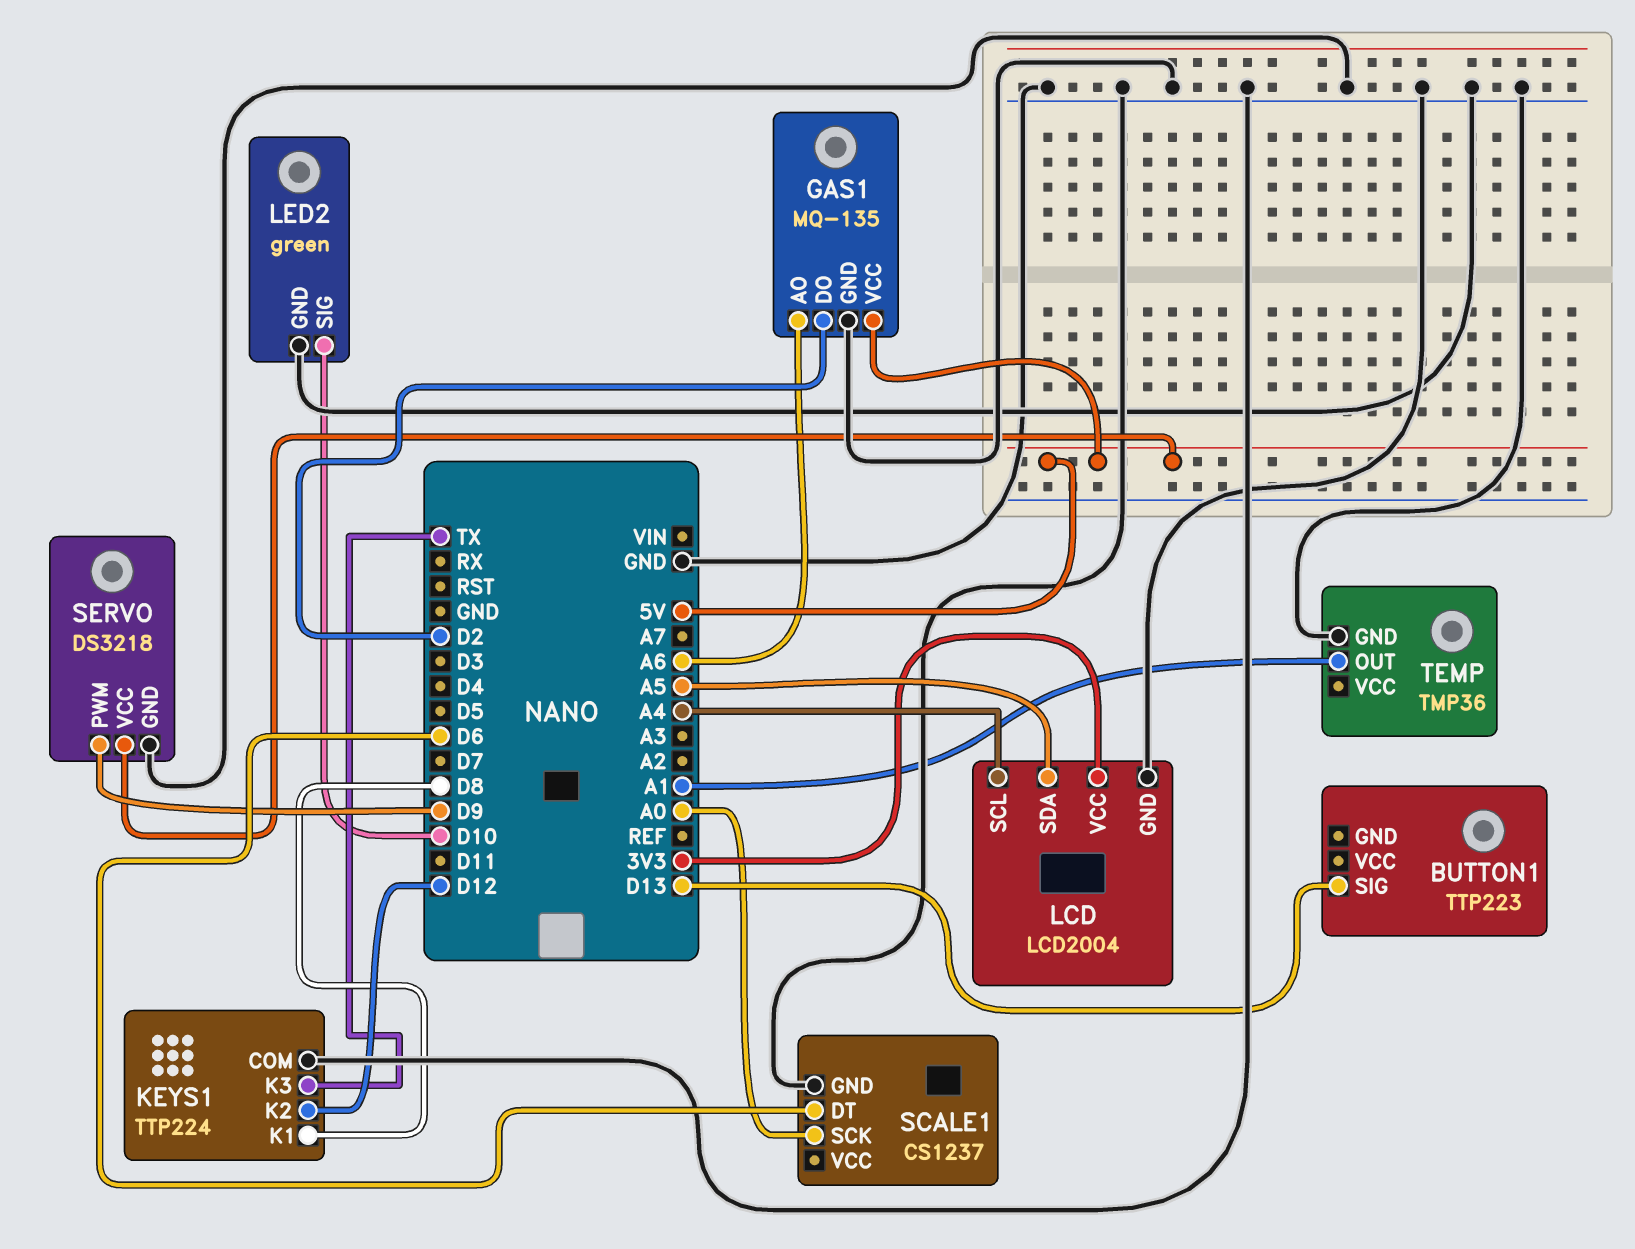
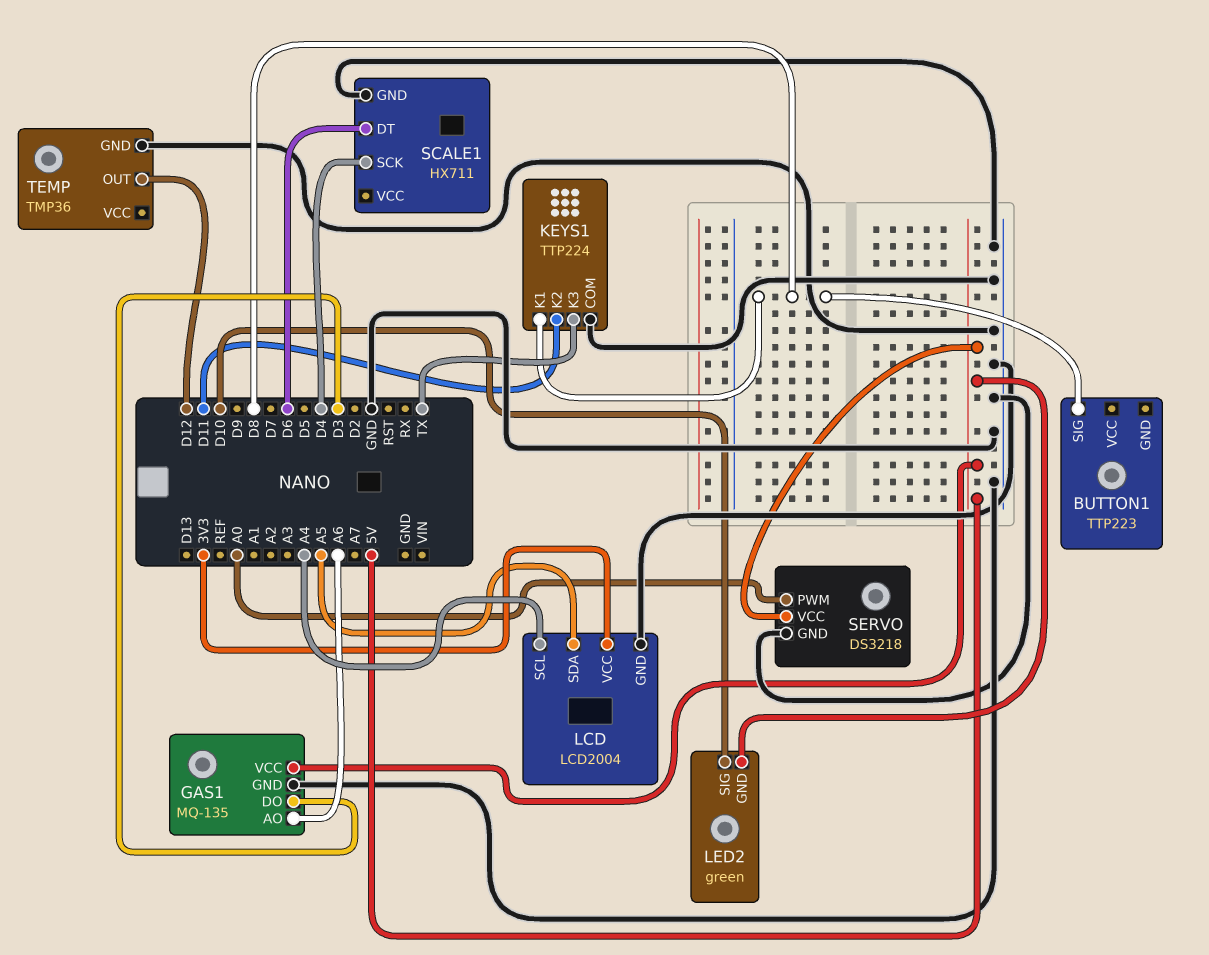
BUTTON1 pin SIG: D13 -> D8
GAS1 pin DO: D2 -> D3
KEYS1 pin K2: D12 -> D11
LED2 pin GND: GND -> 5V
SCALE1: CS1237 -> HX711
SCALE1 pin SCK: A0 -> D4
SERVO pin PWM: D9 -> A0
TEMP pin OUT: A1 -> D12

